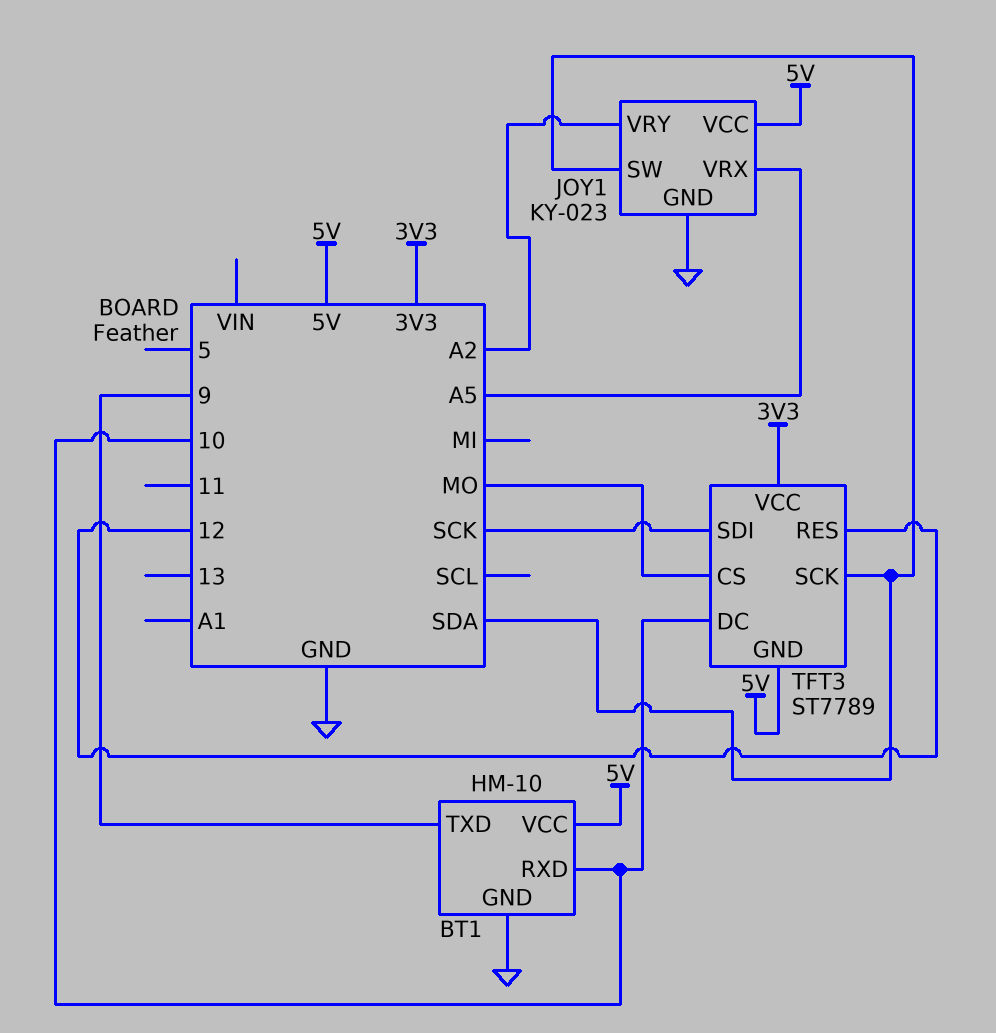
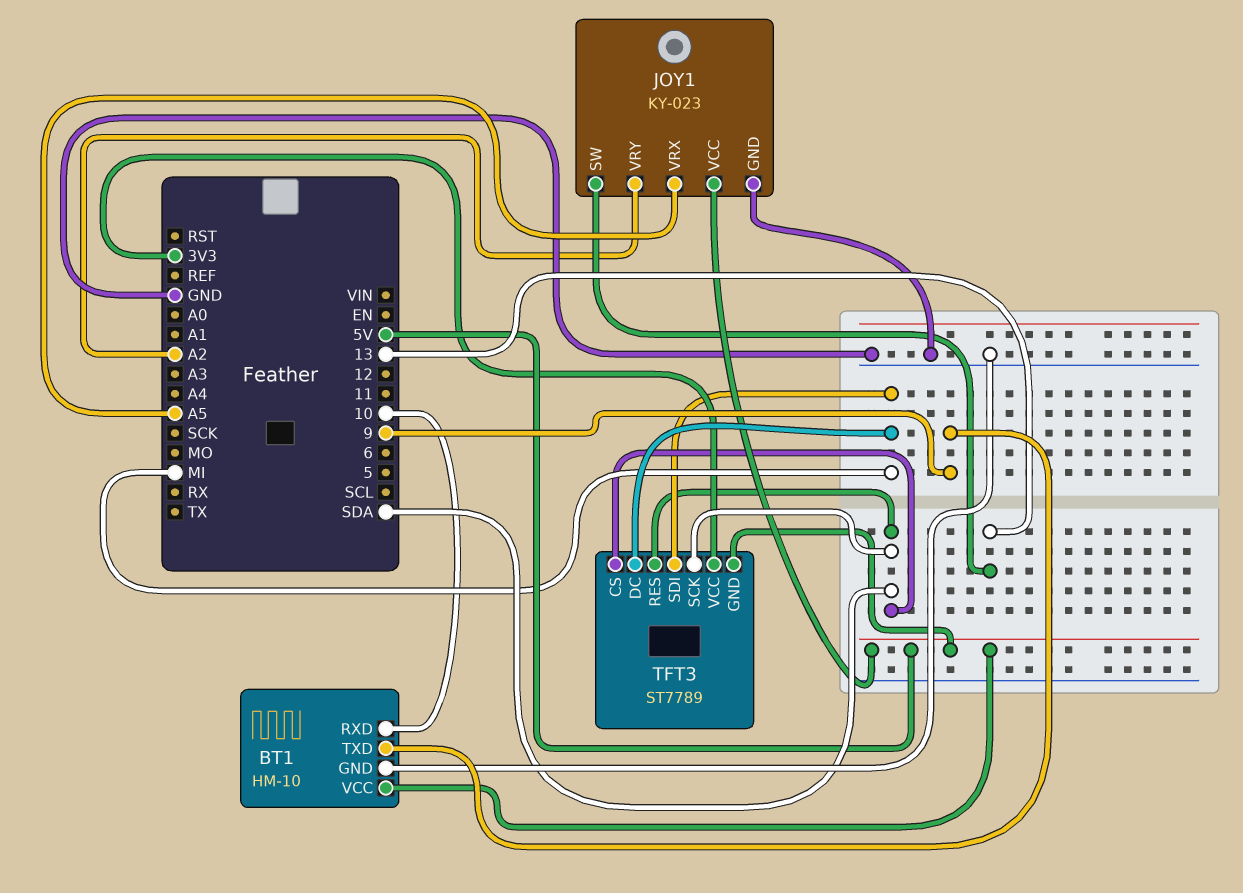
JOY1 pin SW: SDA -> 13
TFT3 pin CS: MO -> SDA
TFT3 pin DC: 10 -> MI
TFT3 pin RES: 12 -> SDA
TFT3 pin SDI: SCK -> MI

